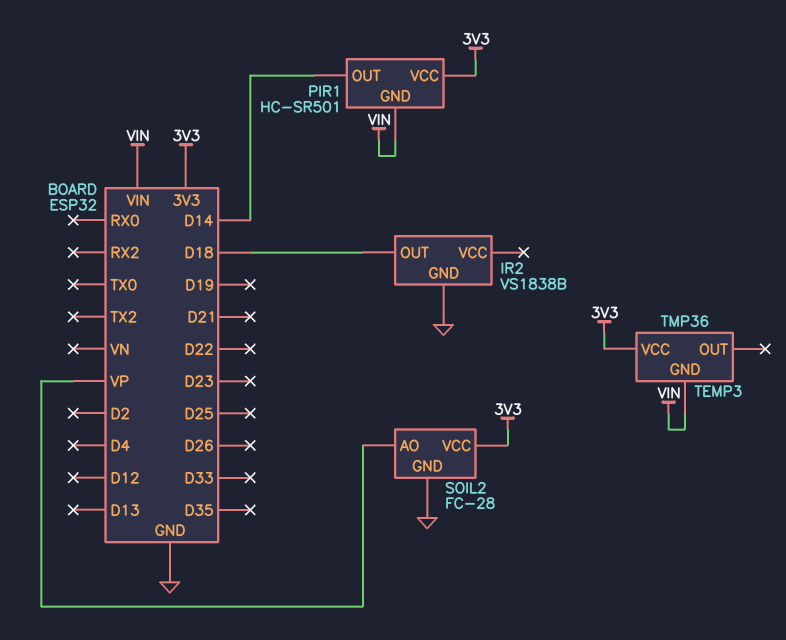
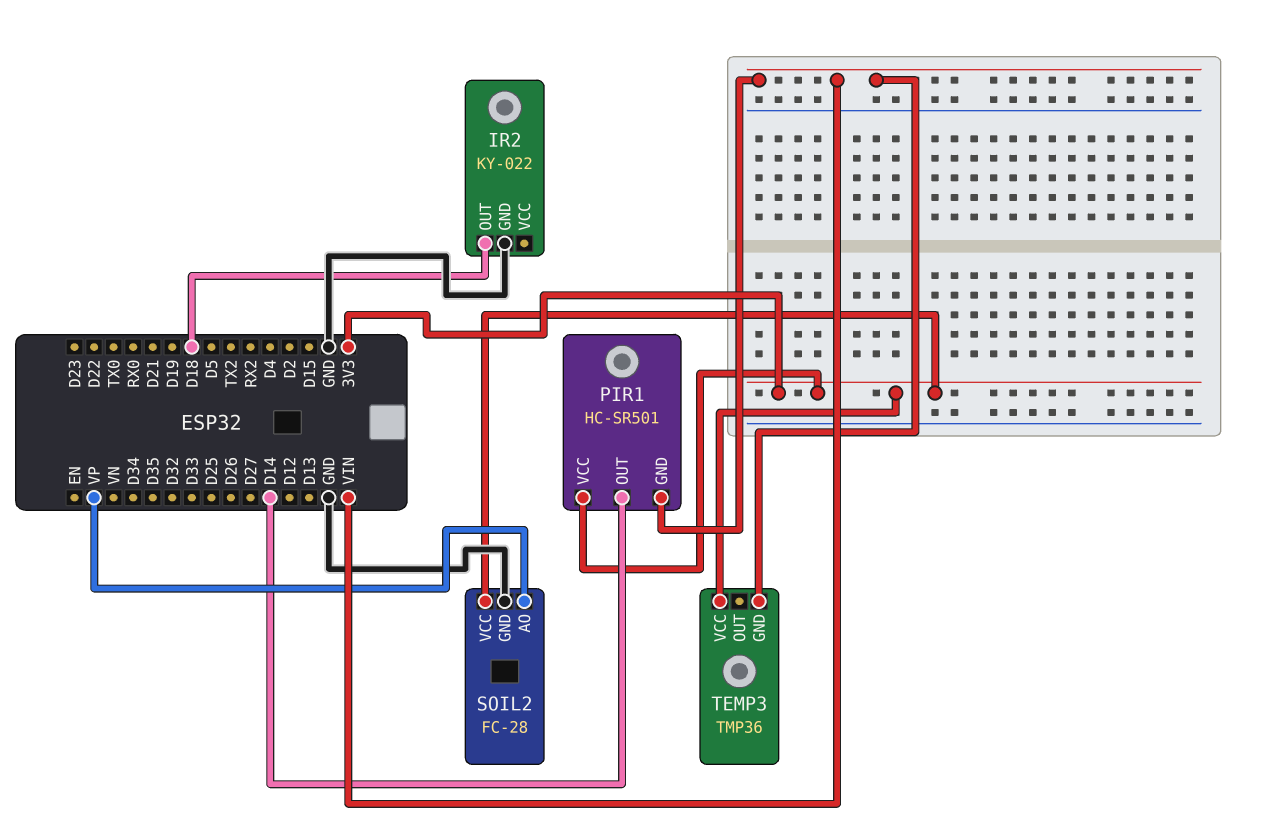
IR2: VS1838B -> KY-022

